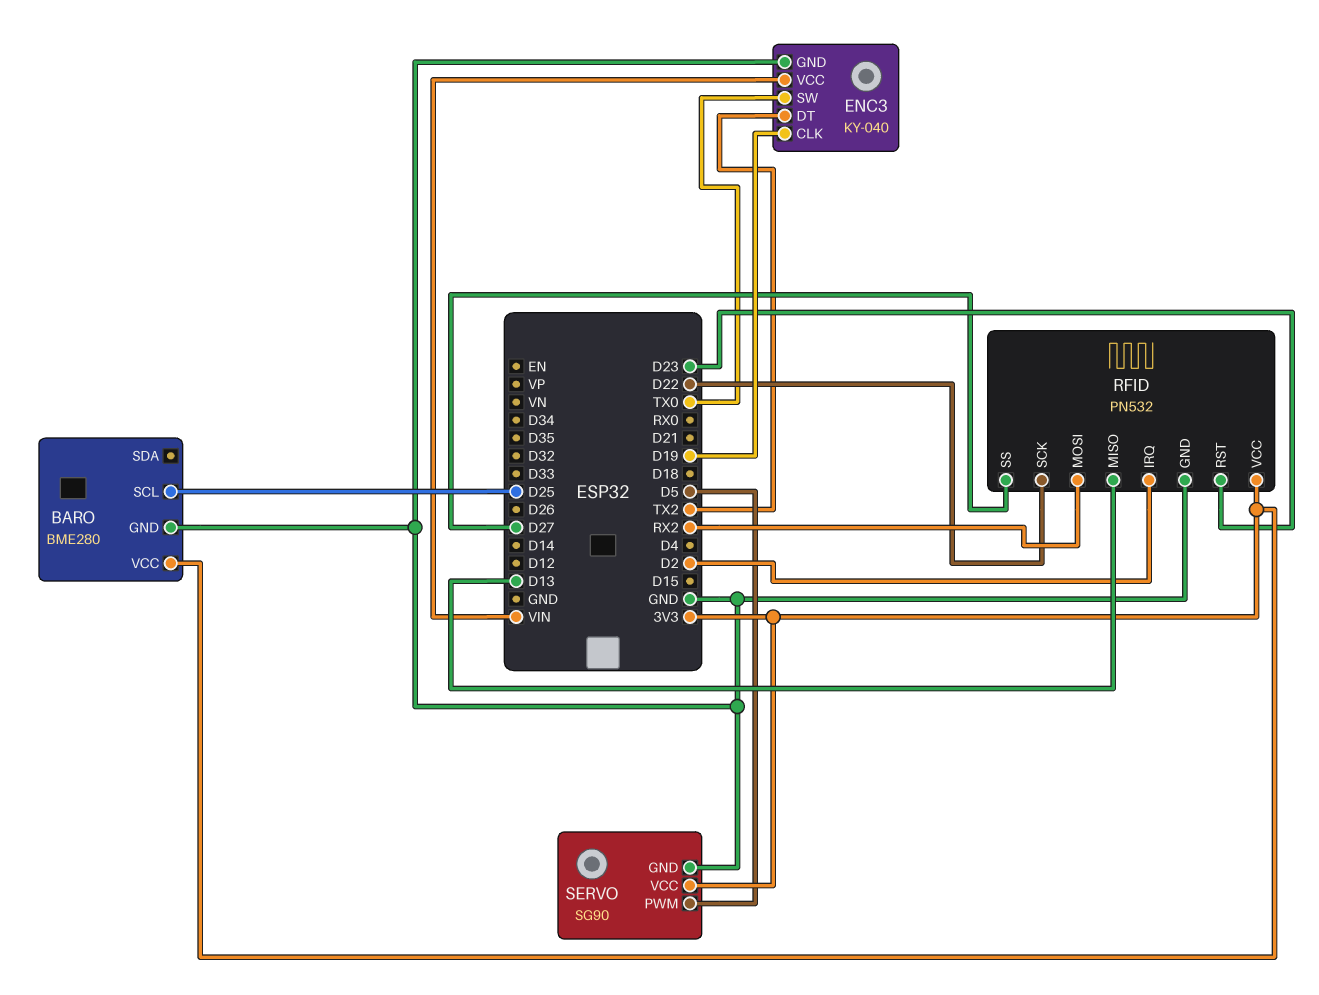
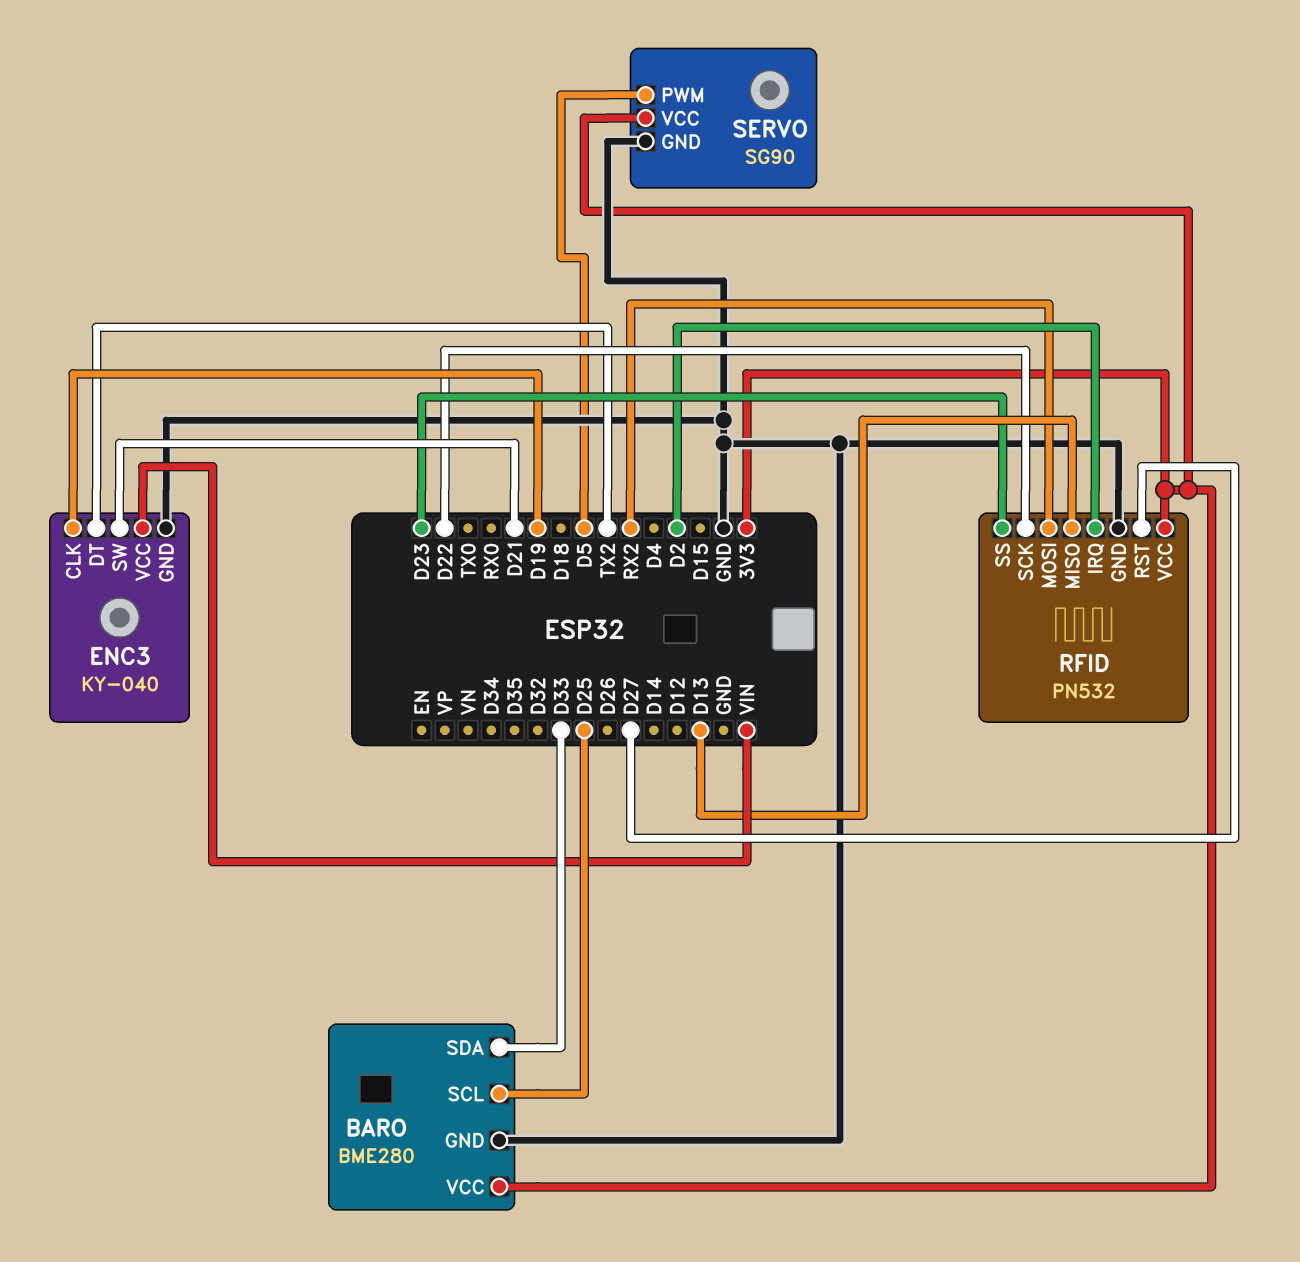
BARO pin SDA: none -> D33
ENC3 pin SW: TX0 -> D21
RFID pin RST: D23 -> D27
RFID pin SS: D27 -> D23

